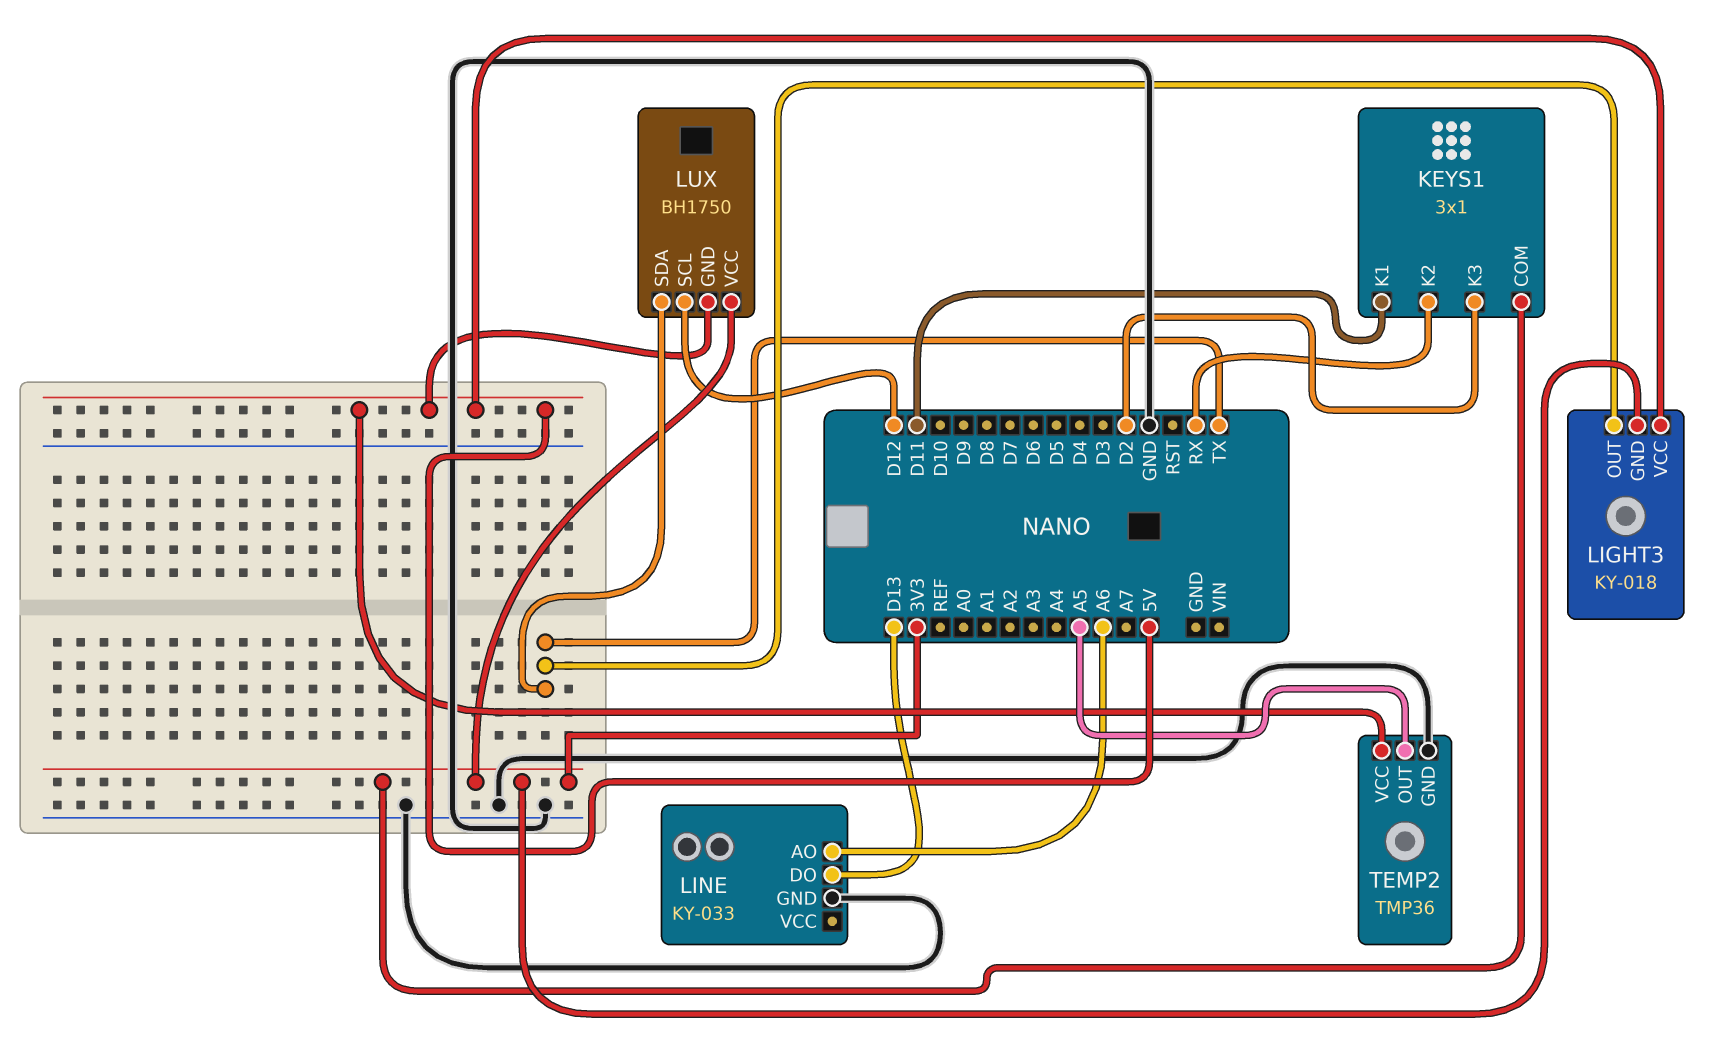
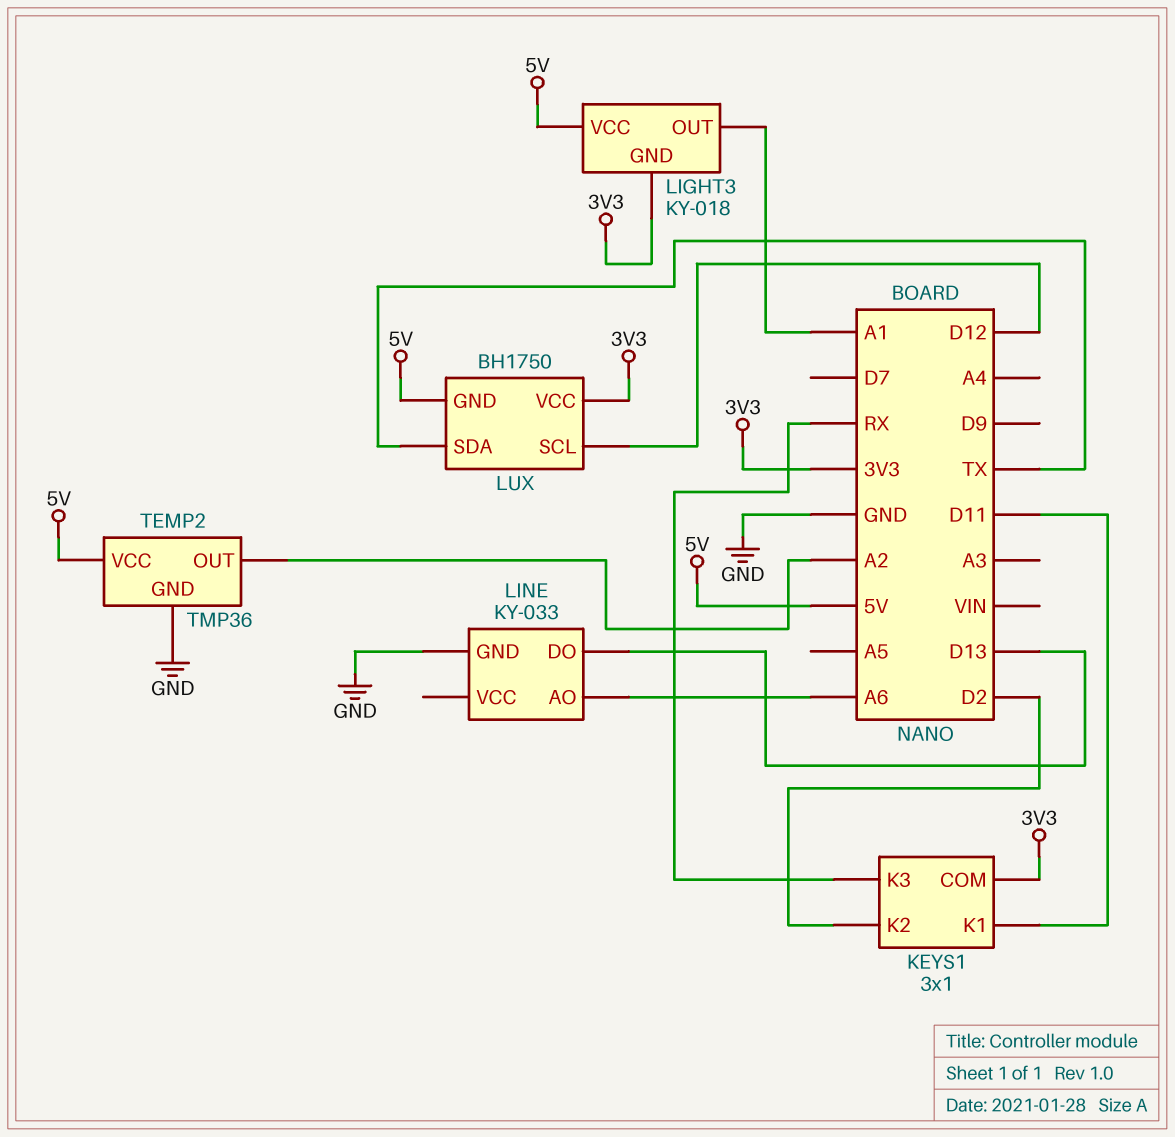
KEYS1 pin K2: RX -> D2
KEYS1 pin K3: D2 -> RX
LIGHT3 pin OUT: TX -> A1
TEMP2 pin OUT: A5 -> A2

